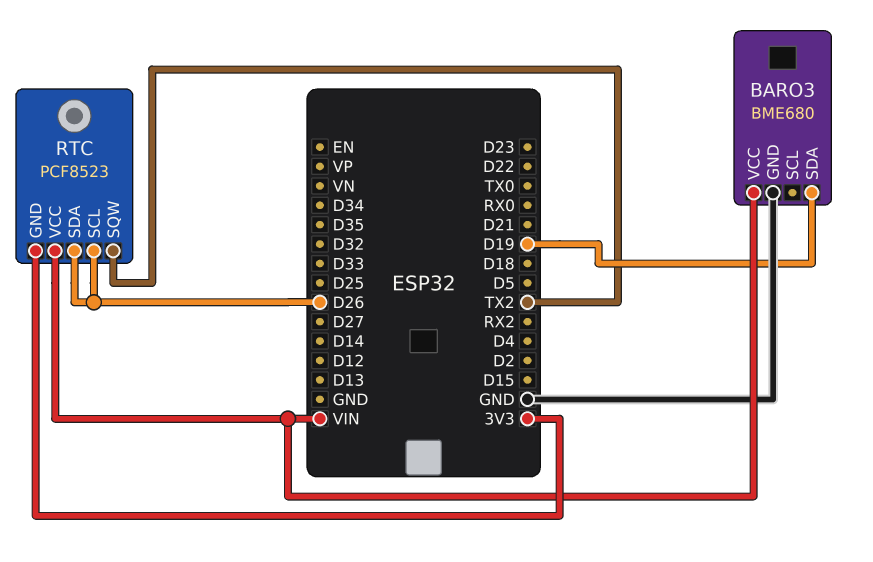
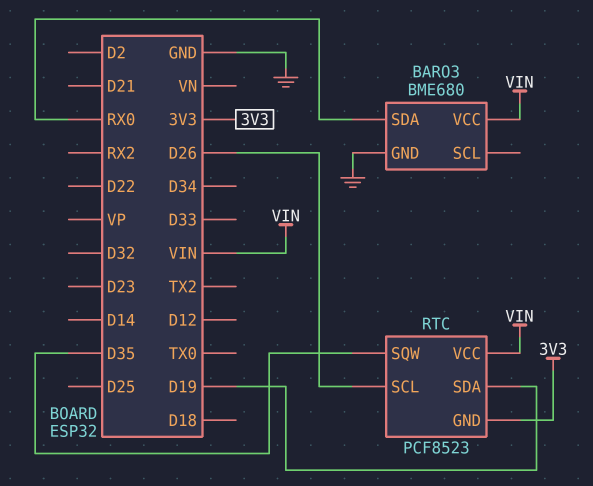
BARO3 pin SDA: D19 -> RX0
RTC pin SDA: D26 -> D19
RTC pin SQW: TX2 -> D35

